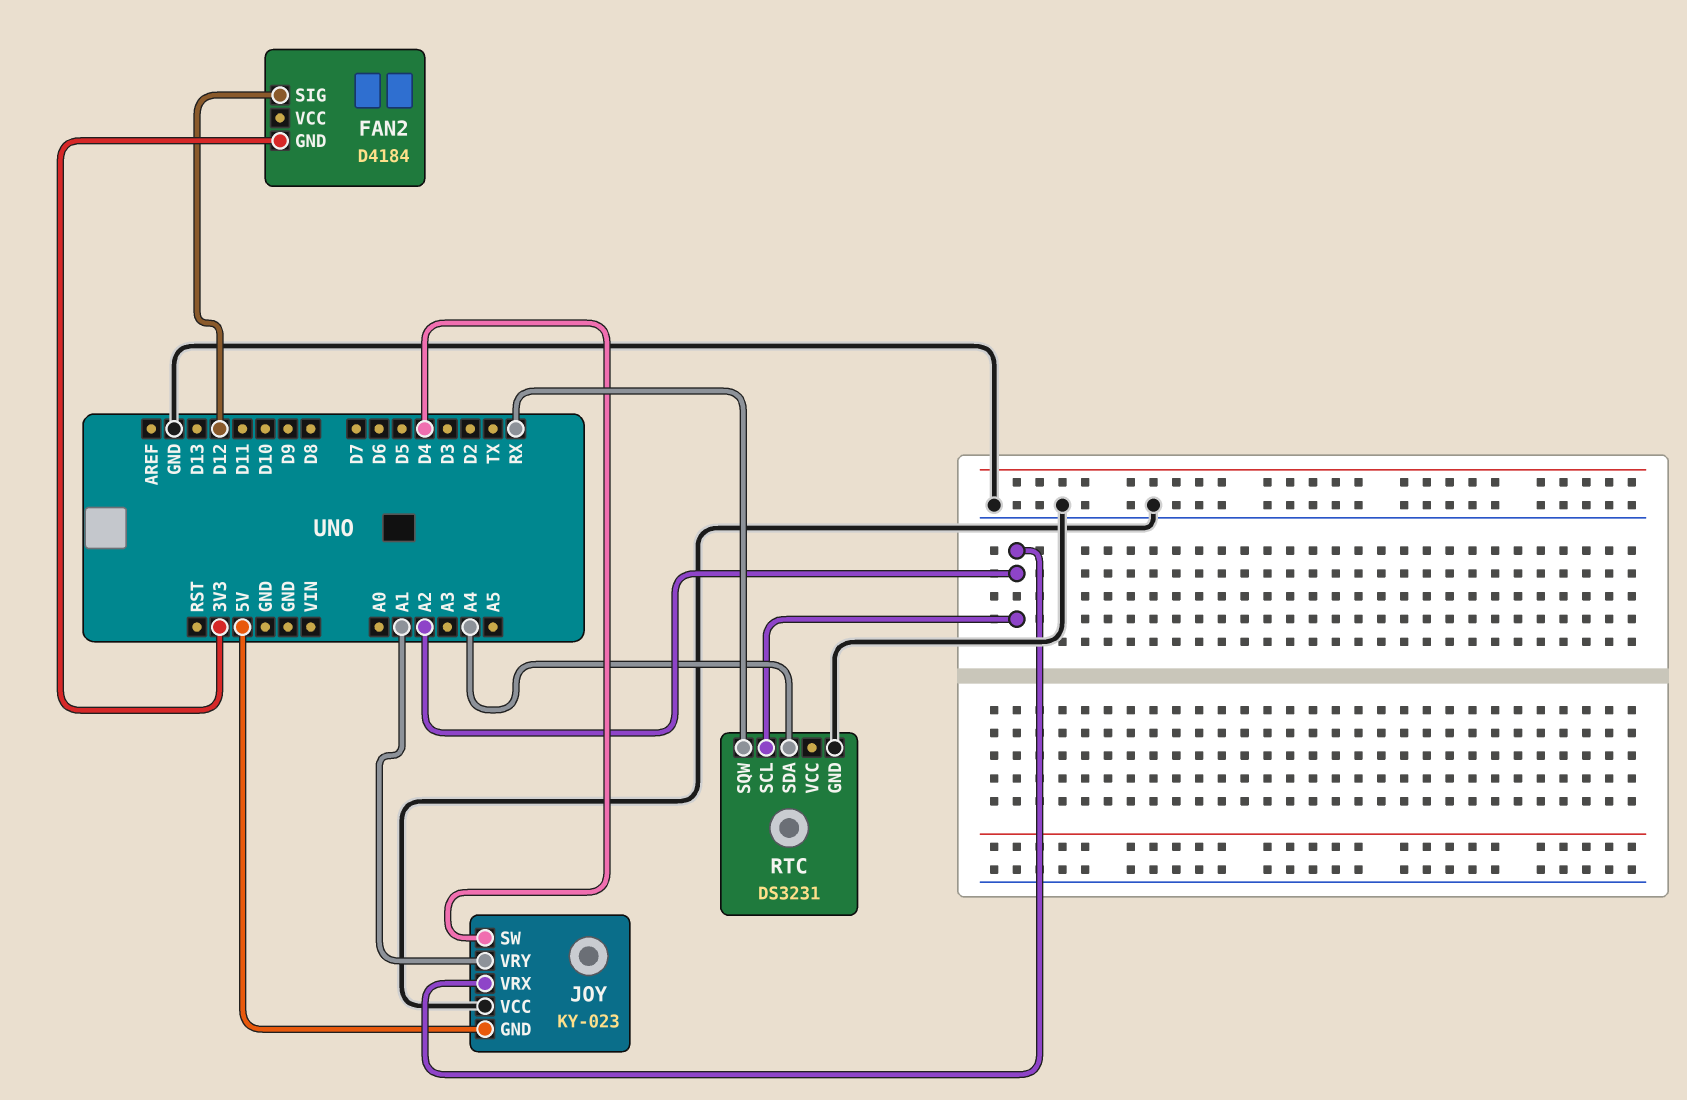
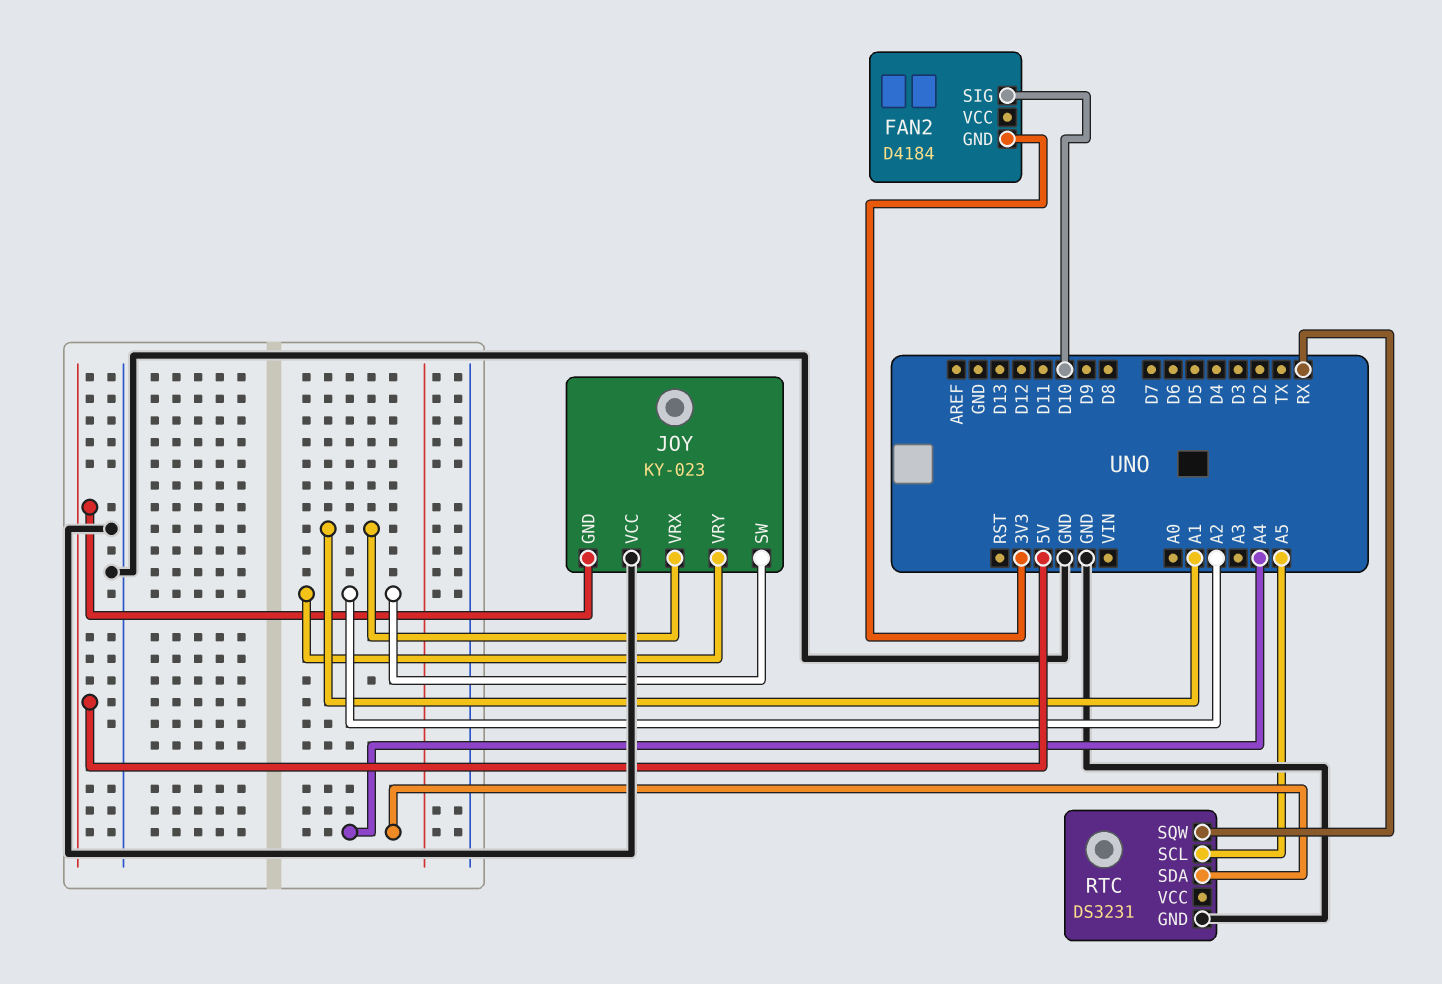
FAN2 pin SIG: D12 -> D10
JOY pin SW: D4 -> A2
JOY pin VRX: A2 -> A1
JOY pin VRY: A1 -> A2
RTC pin SCL: A2 -> A5

